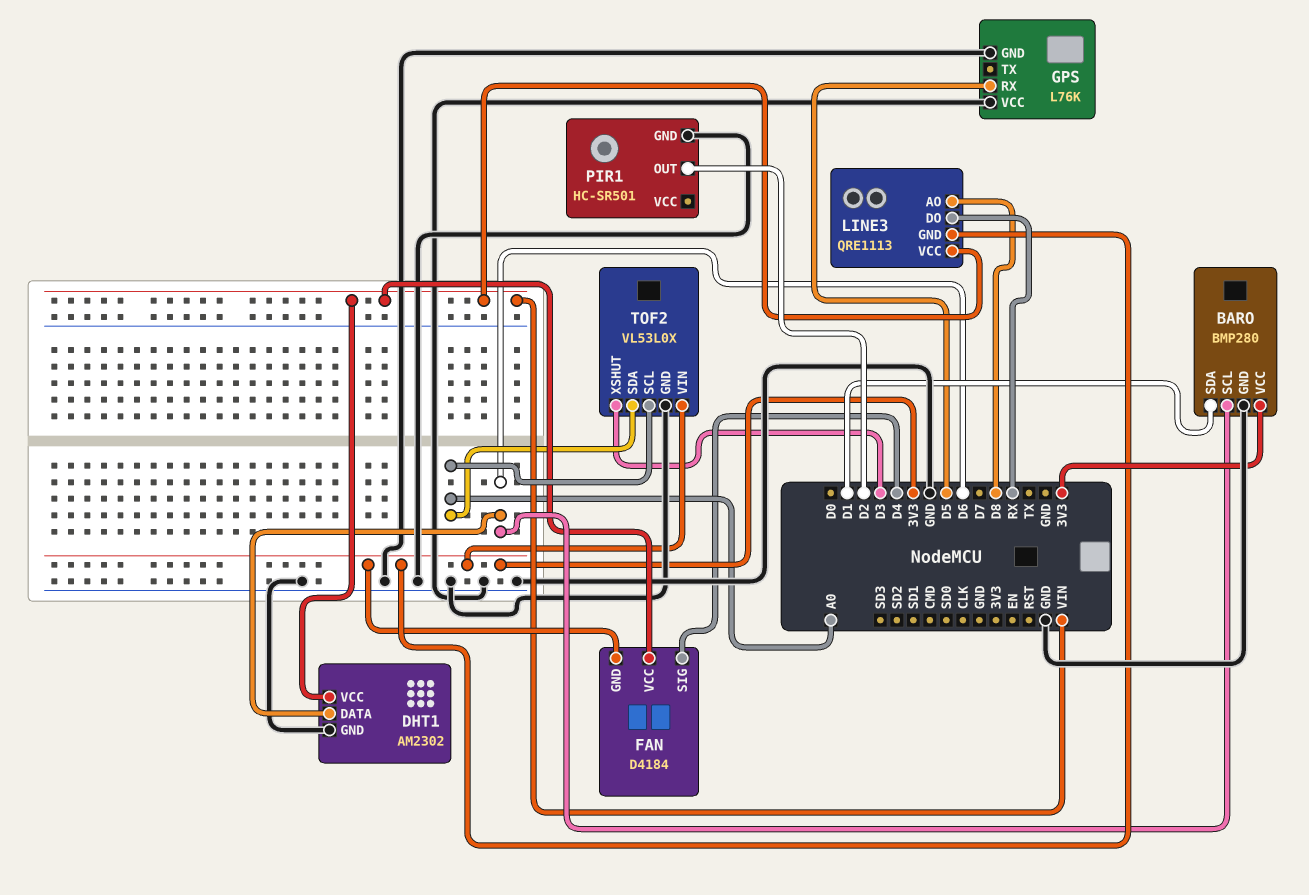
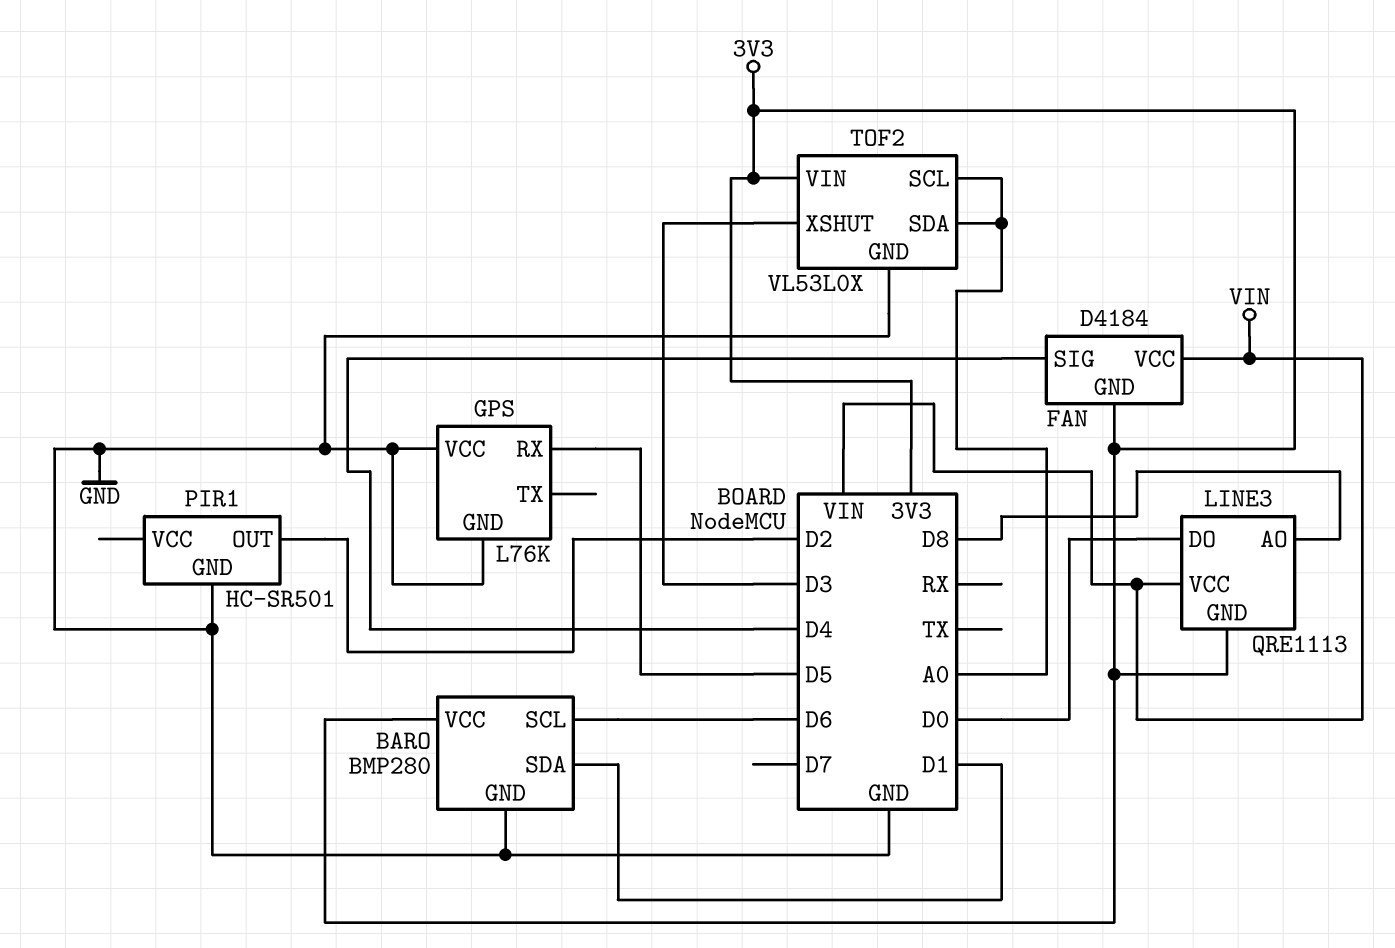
DHT1: AM2302 -> none
DHT1 pin DATA: D6 -> none
DHT1 pin GND: GND -> none
DHT1 pin VCC: VIN -> none
LINE3 pin DO: RX -> D0

